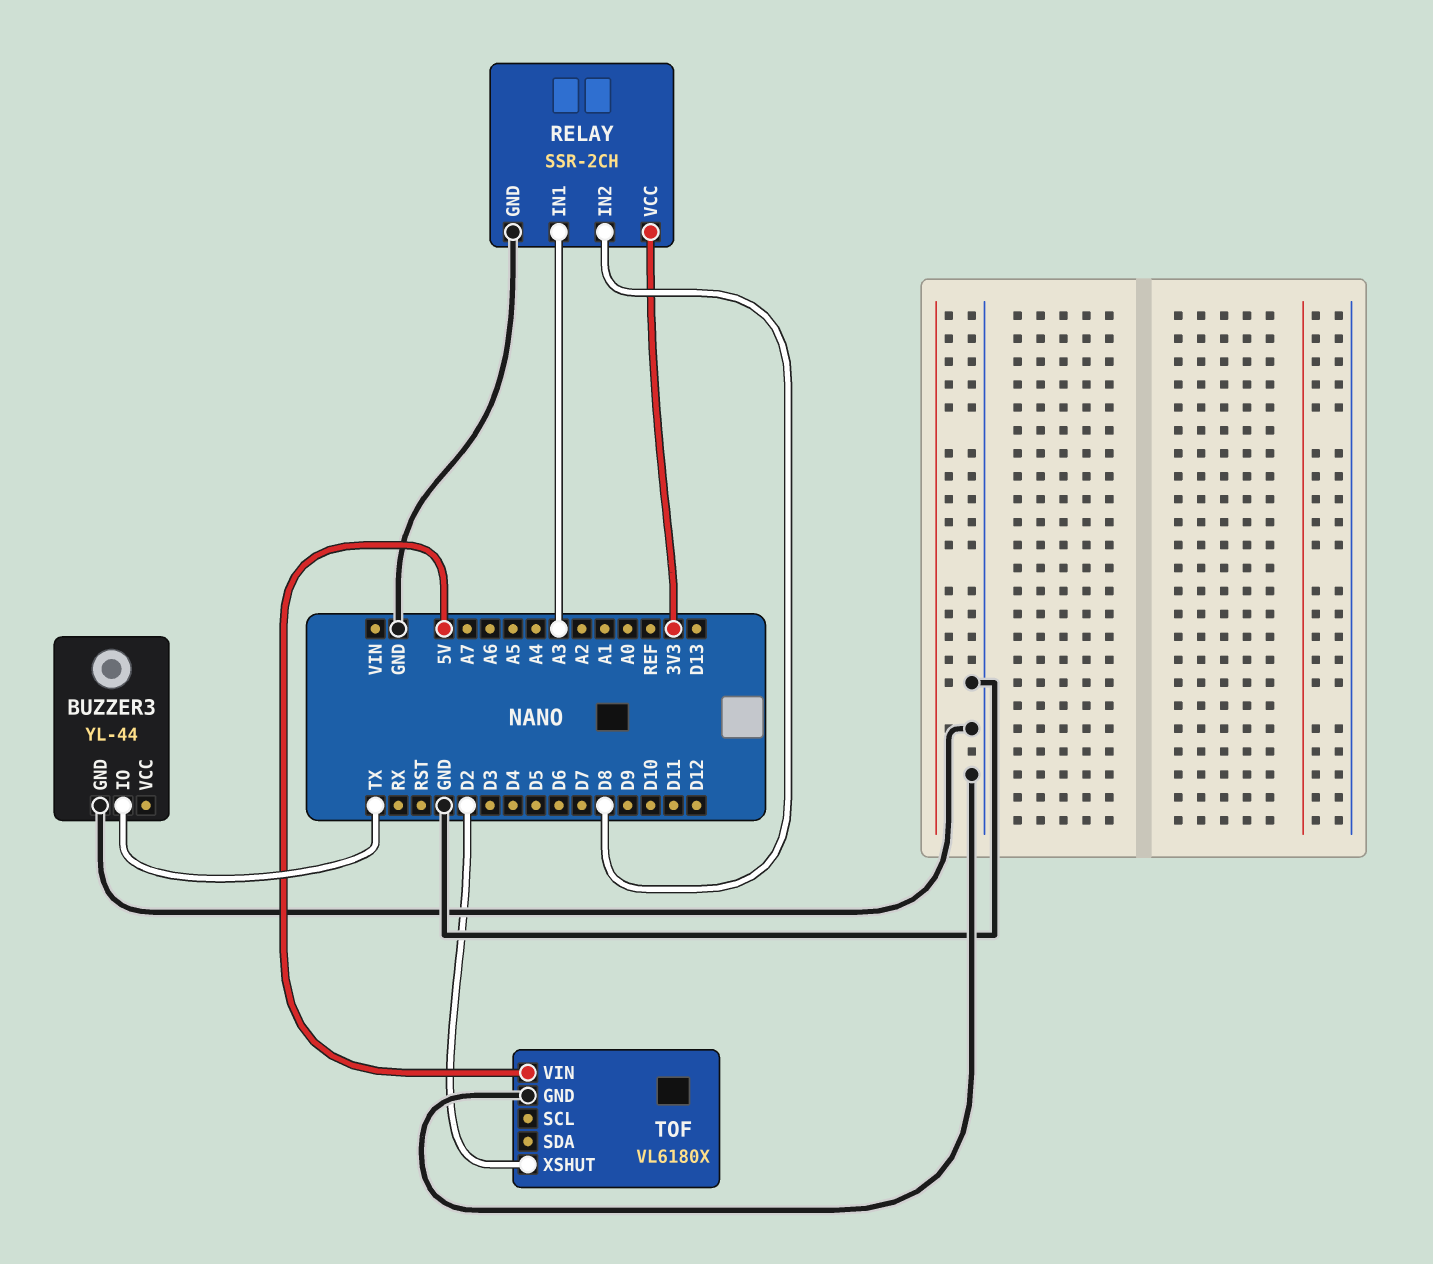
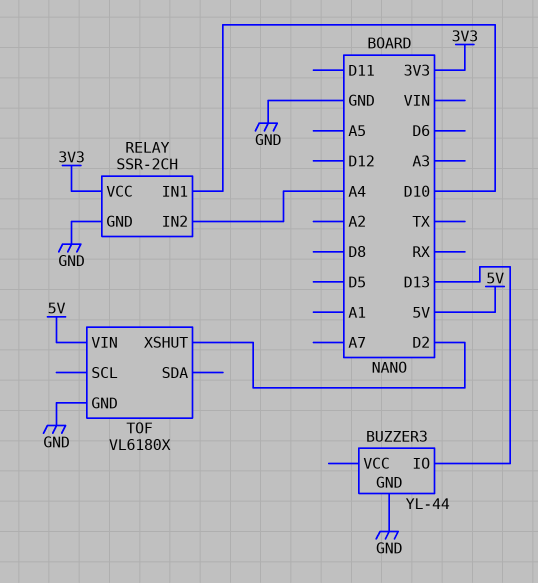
BUZZER3 pin IO: TX -> D13
RELAY pin IN1: A3 -> D10
RELAY pin IN2: D8 -> A4

